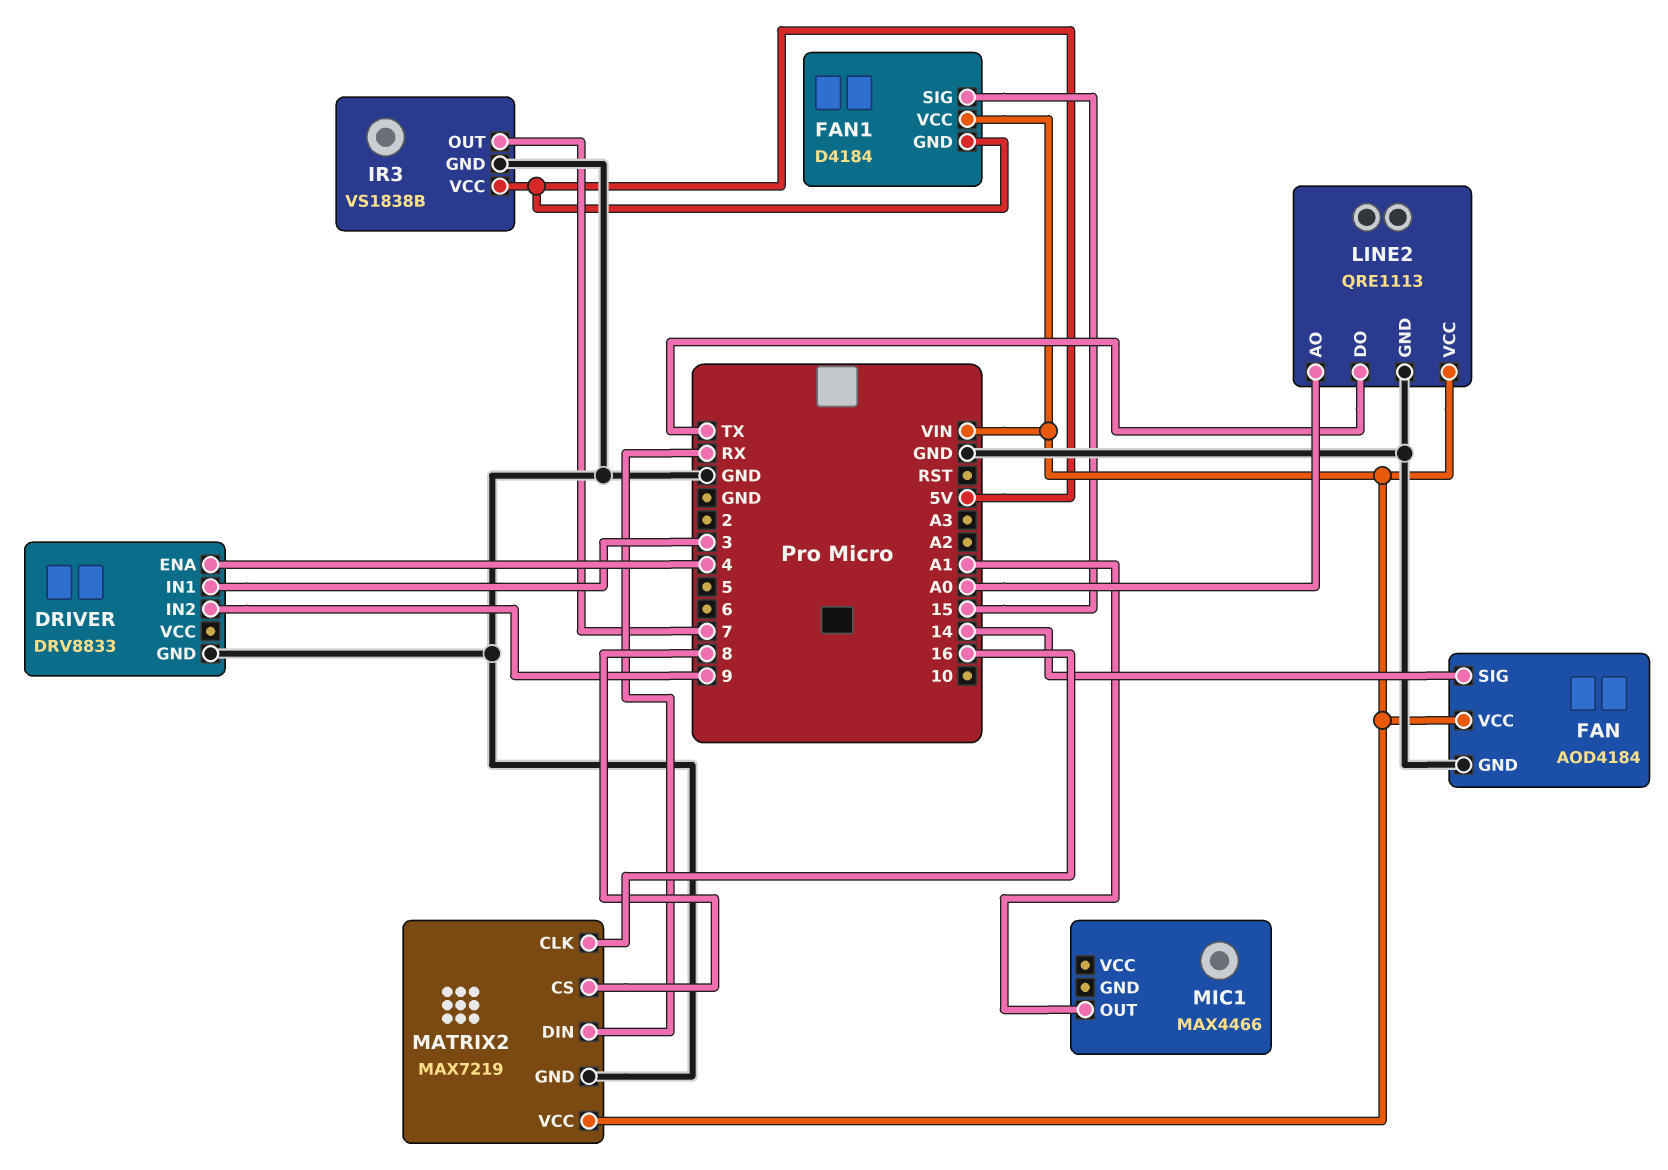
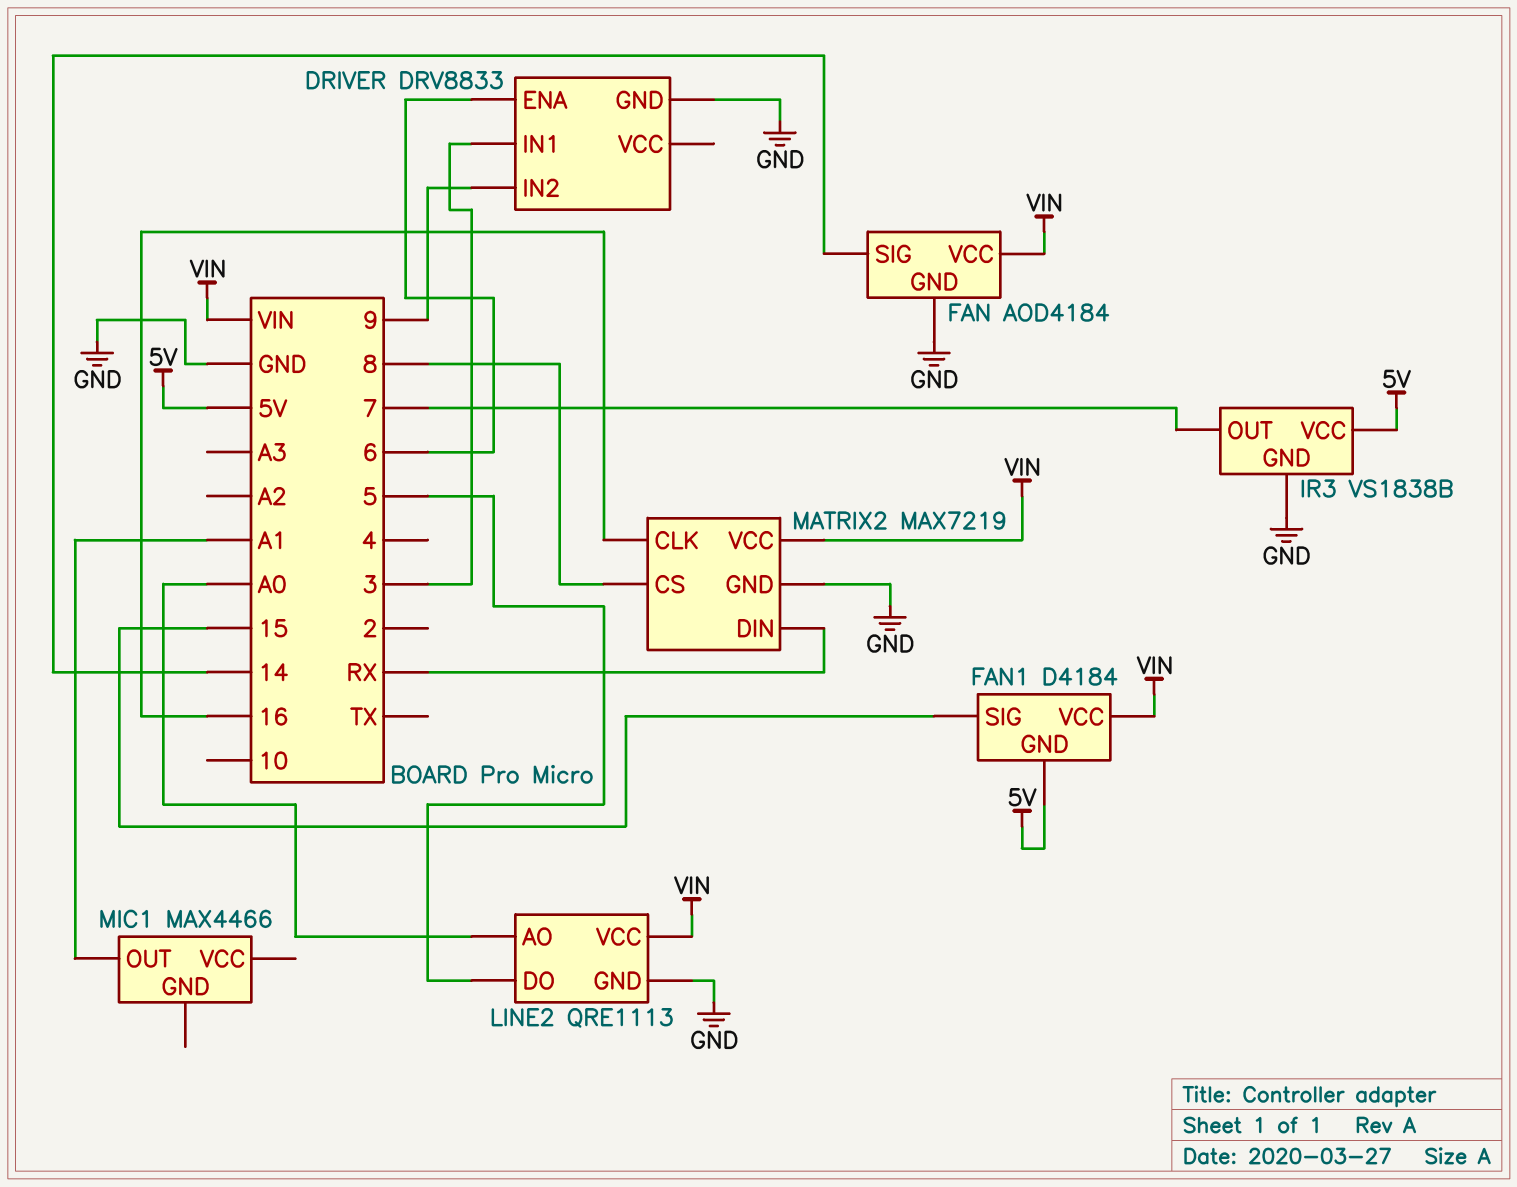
DRIVER pin ENA: 4 -> 6
LINE2 pin DO: TX -> 5

